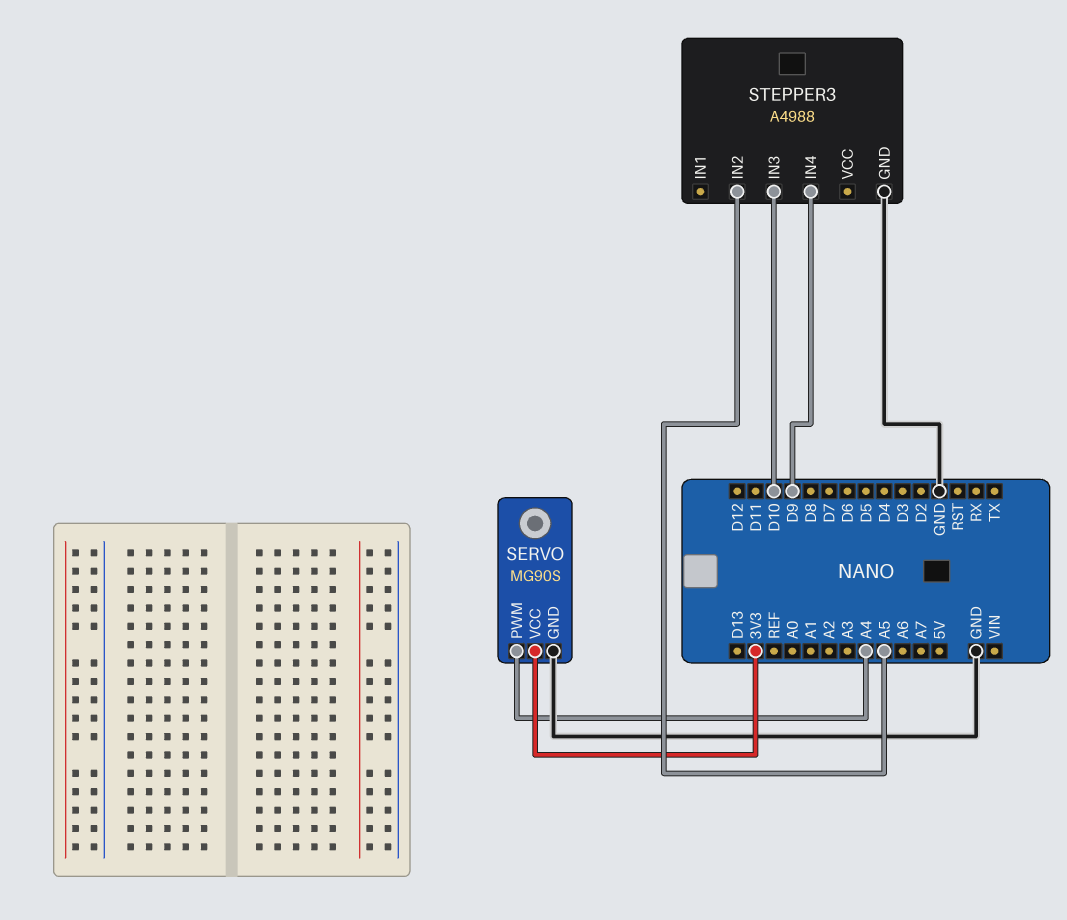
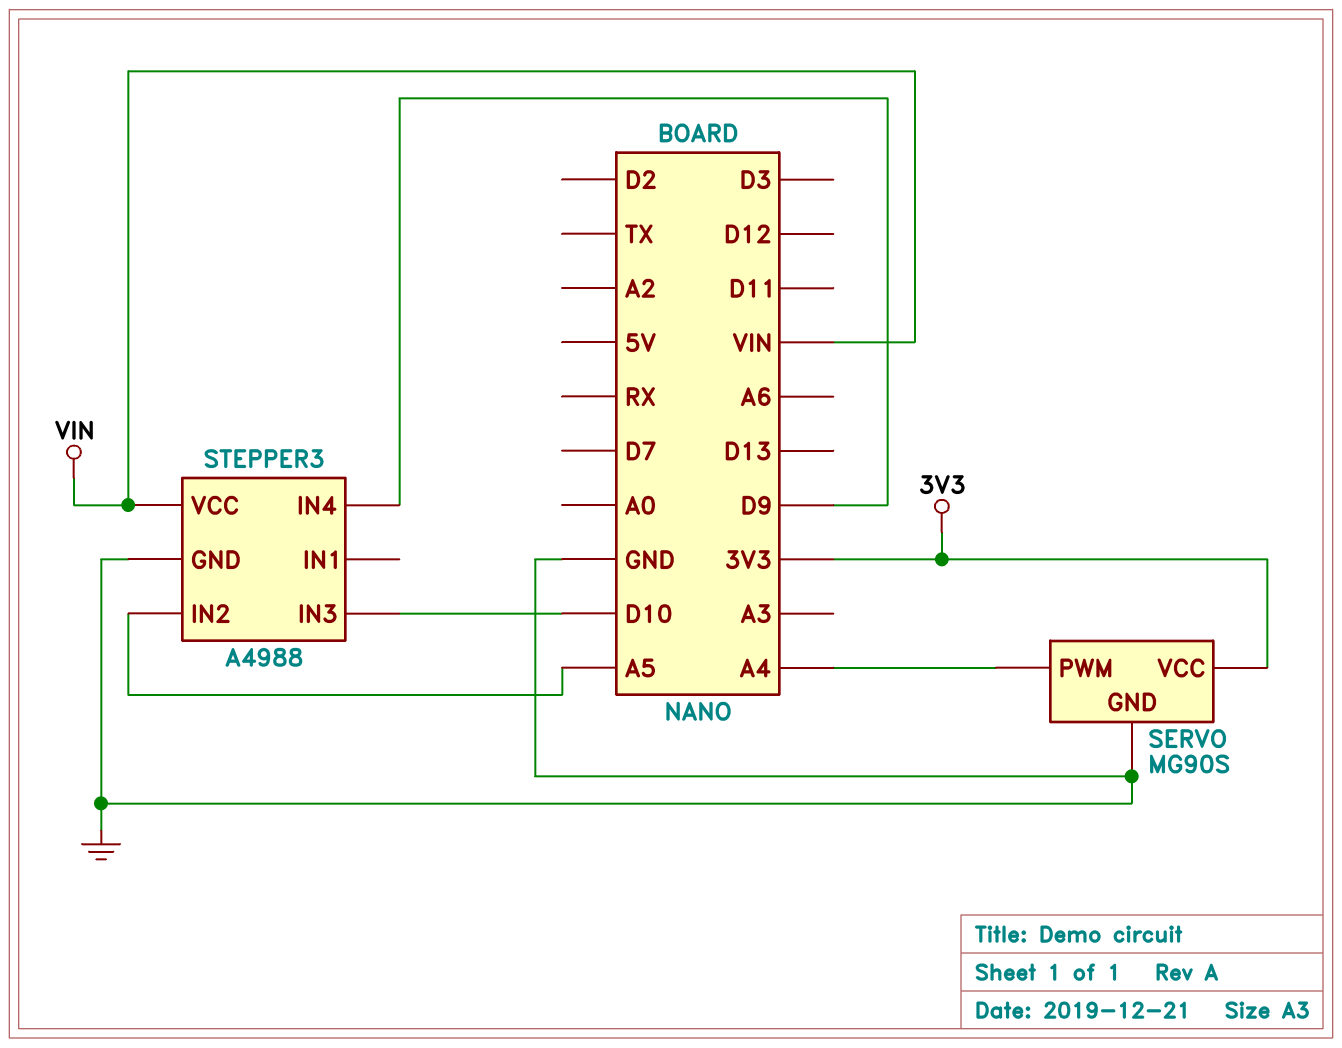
STEPPER3 pin VCC: none -> VIN

